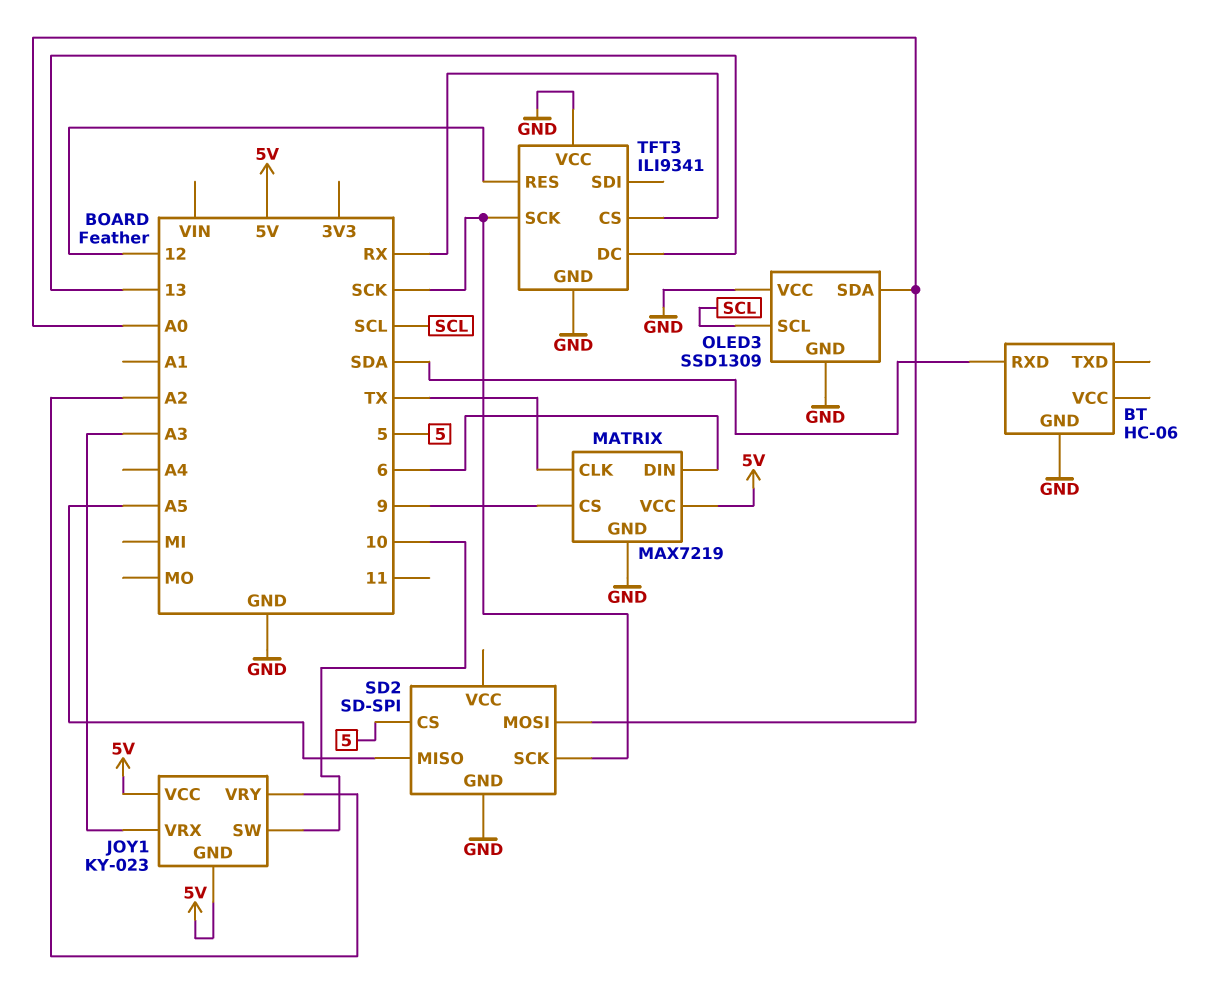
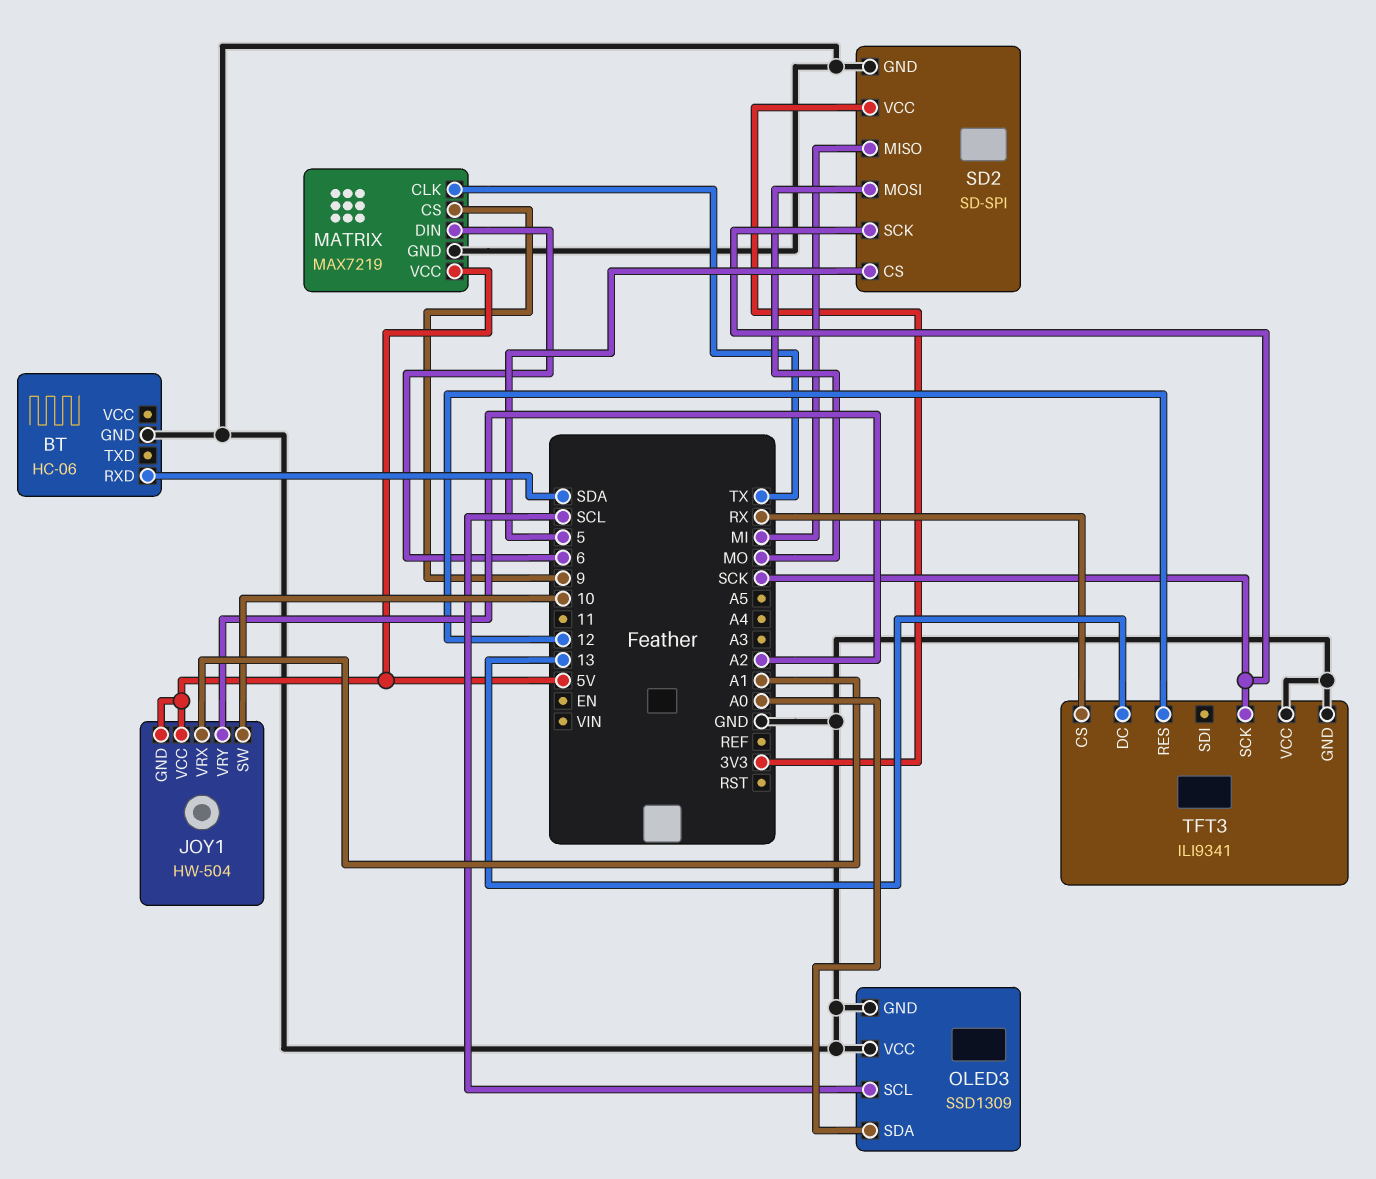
JOY1: KY-023 -> HW-504
JOY1 pin VRX: A3 -> A1
SD2 pin MISO: A5 -> MI
SD2 pin MOSI: A0 -> MO
SD2 pin VCC: none -> 3V3

